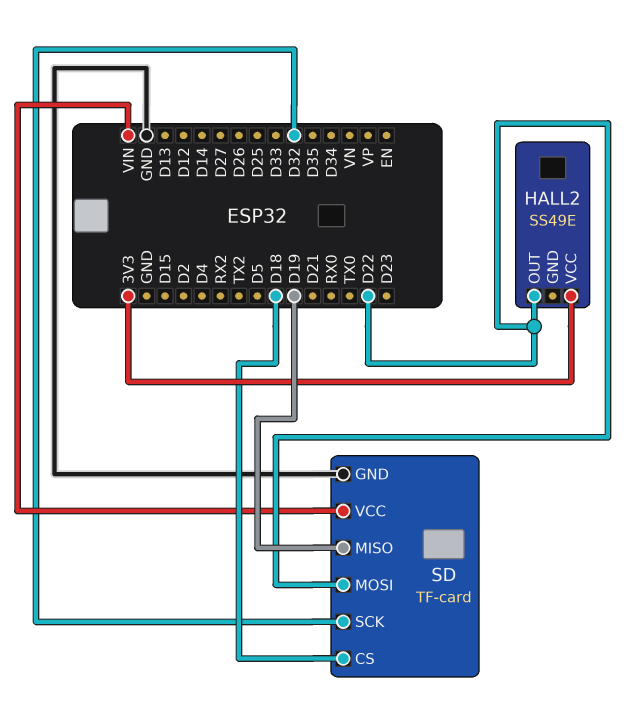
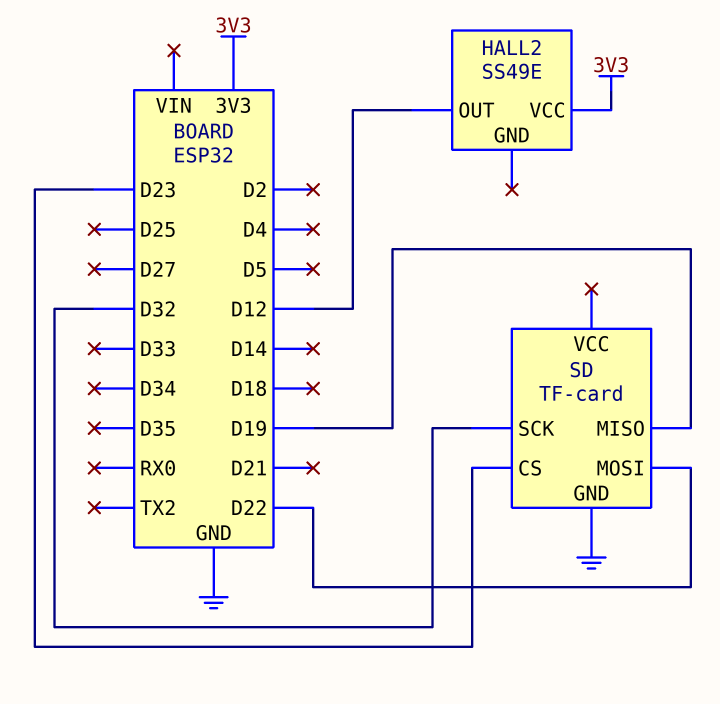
HALL2 pin OUT: D22 -> D12
SD pin CS: D18 -> D23
SD pin VCC: VIN -> none

